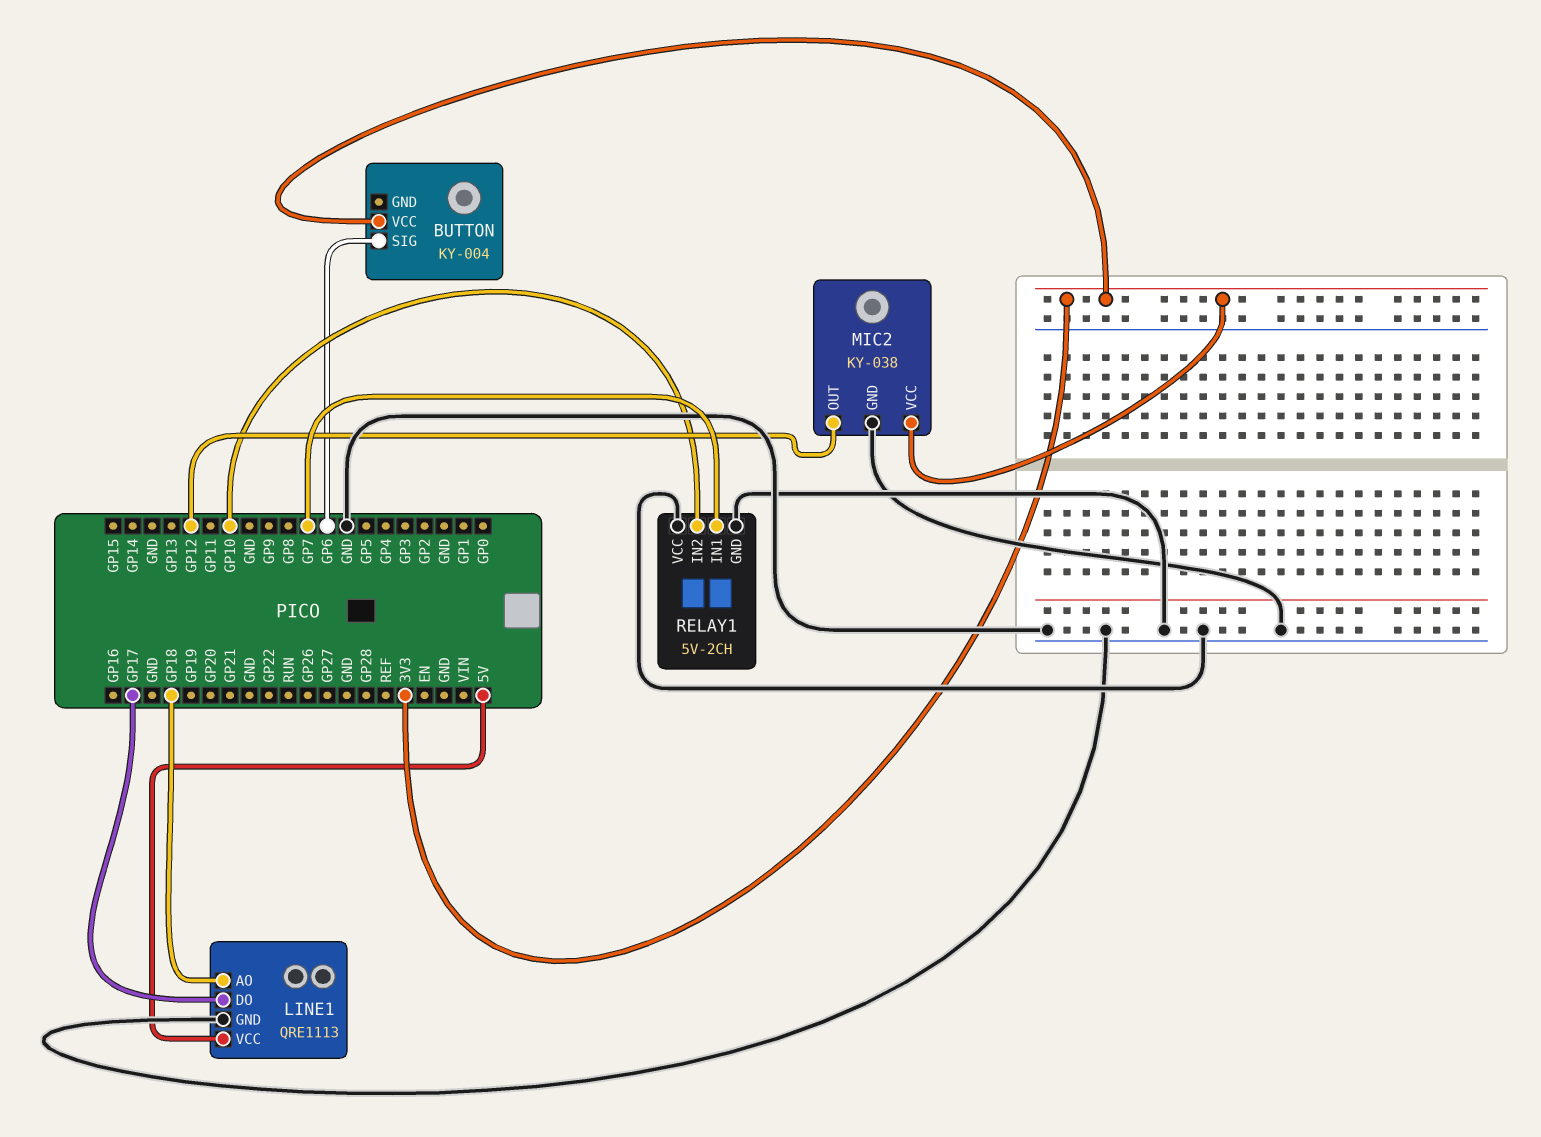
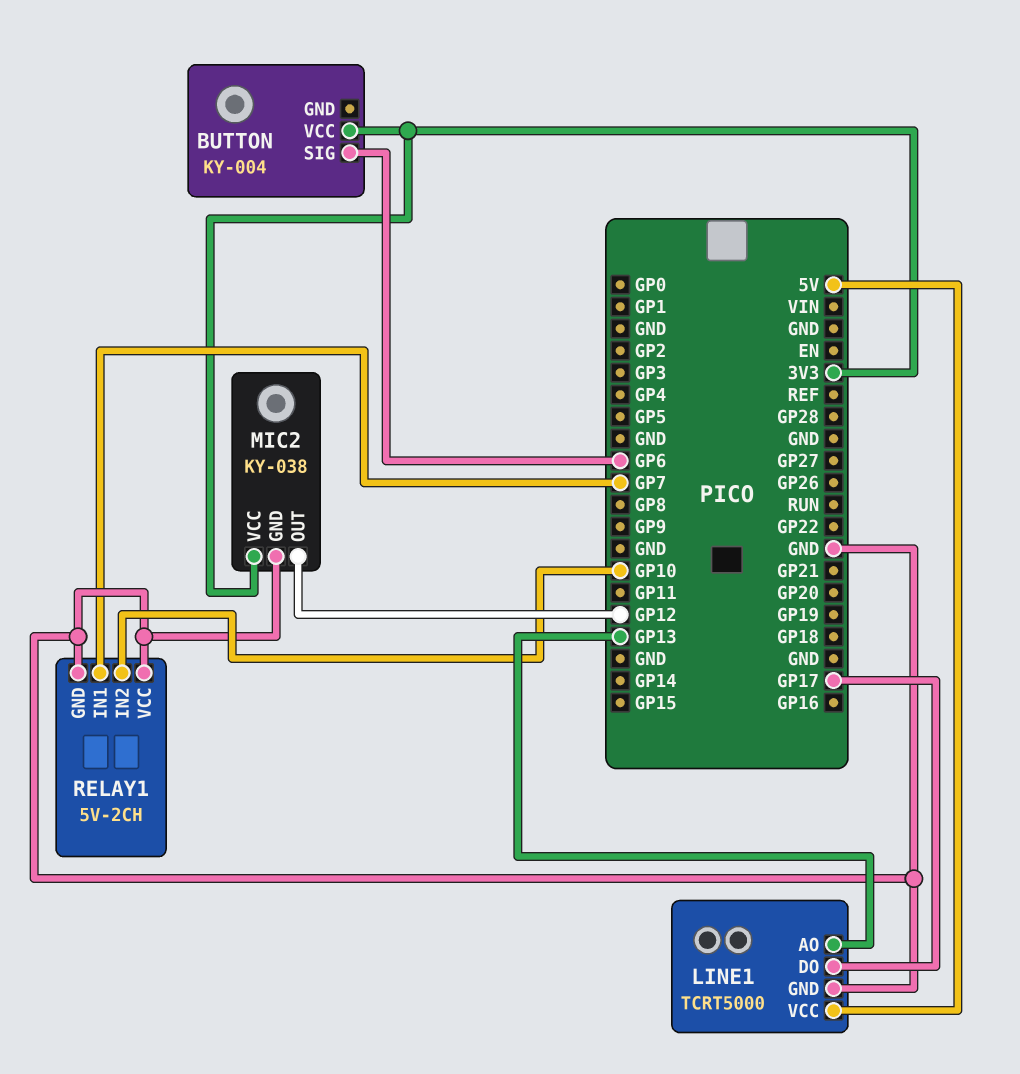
LINE1: QRE1113 -> TCRT5000
LINE1 pin AO: GP18 -> GP13

